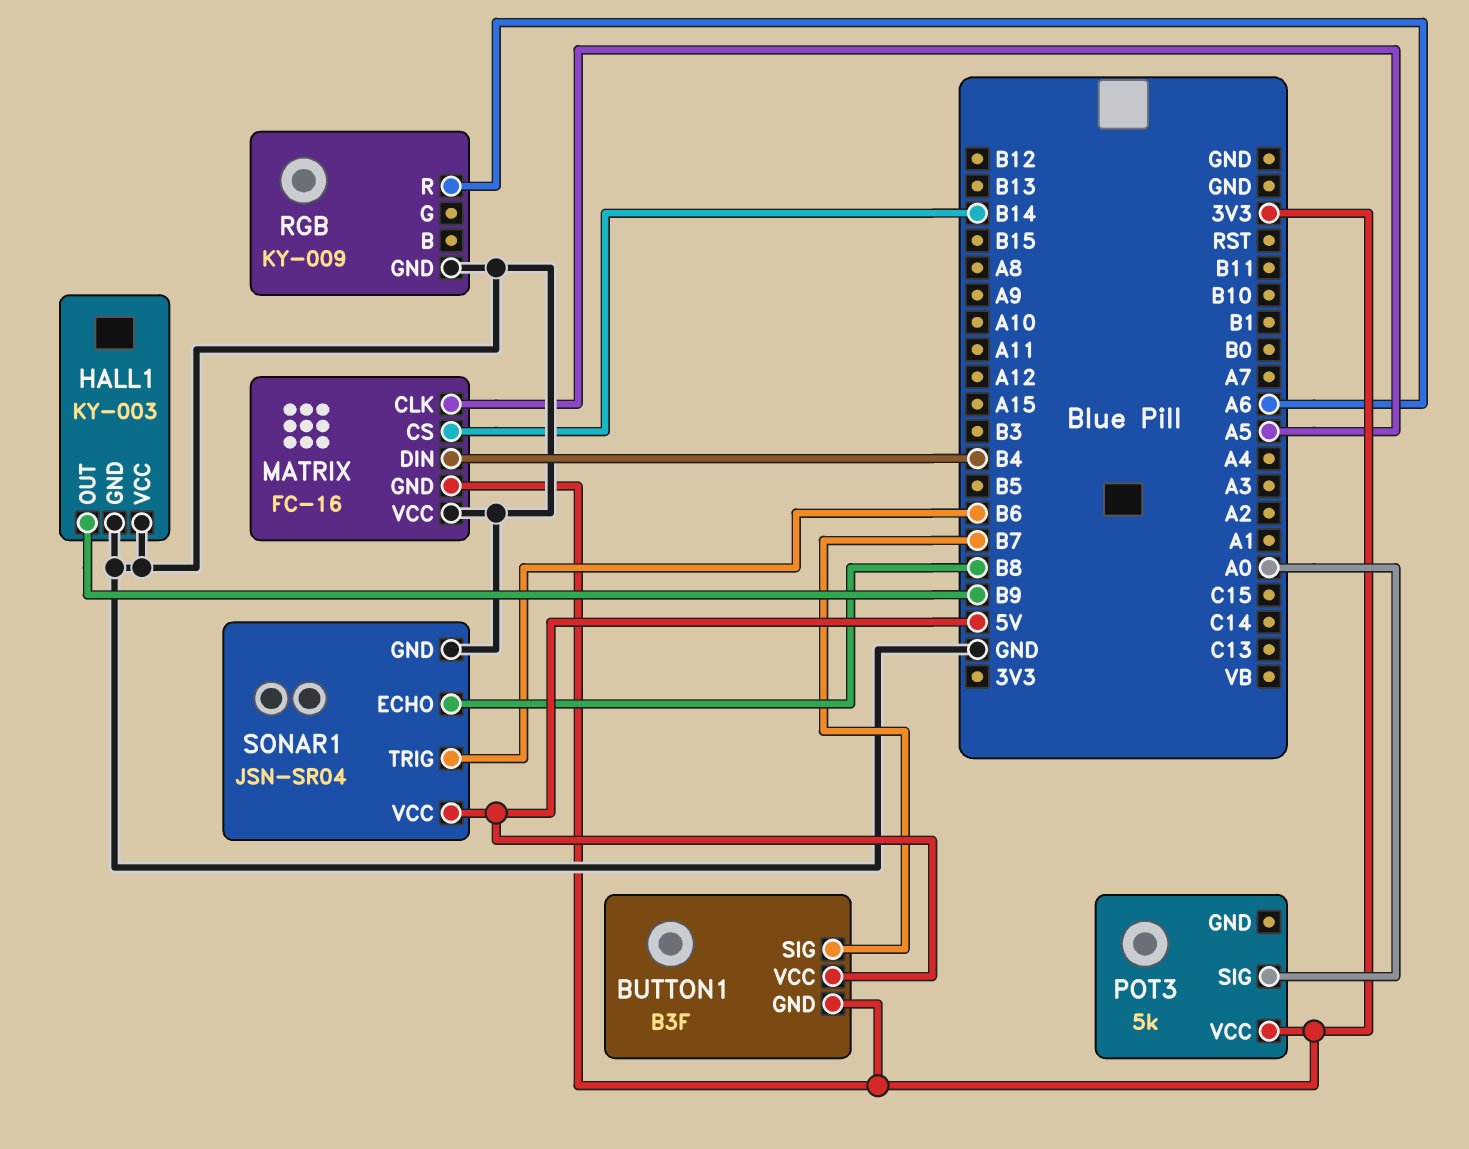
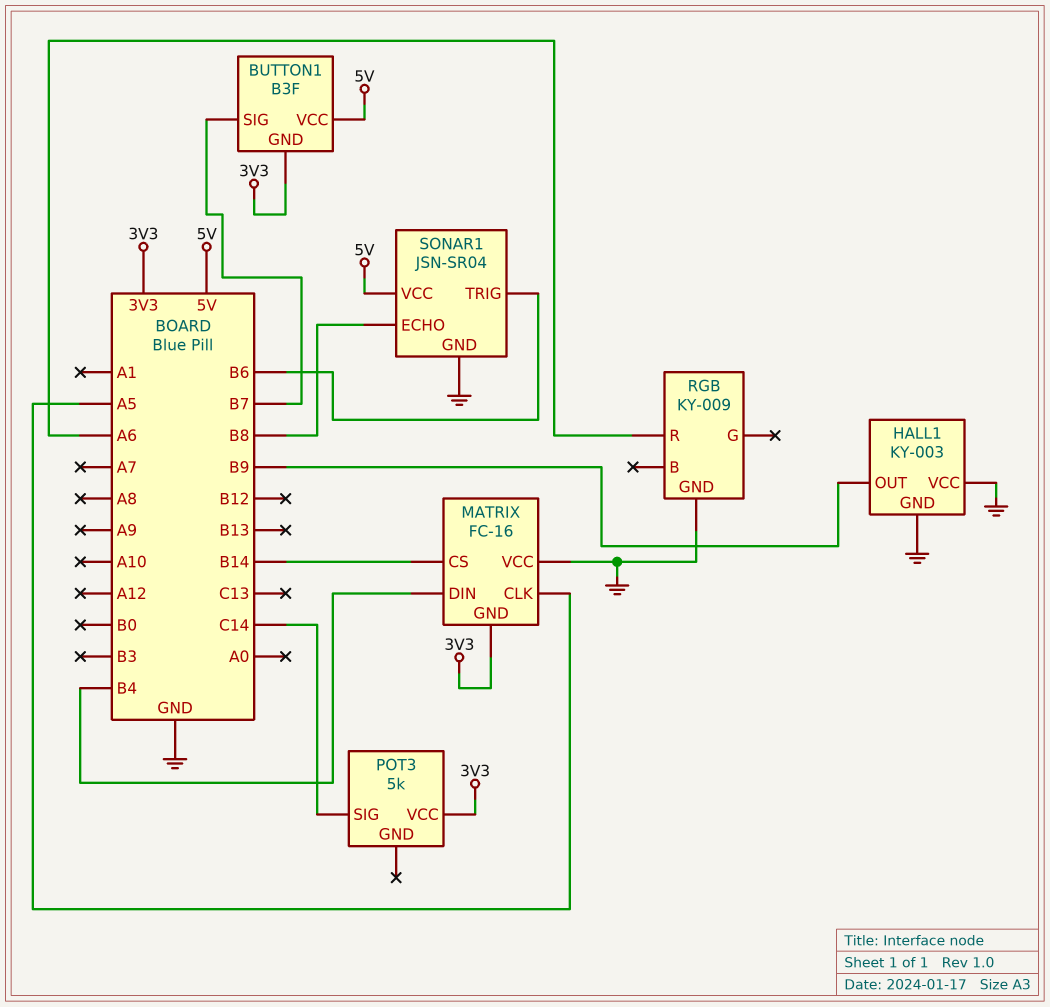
POT3 pin SIG: A0 -> C14

